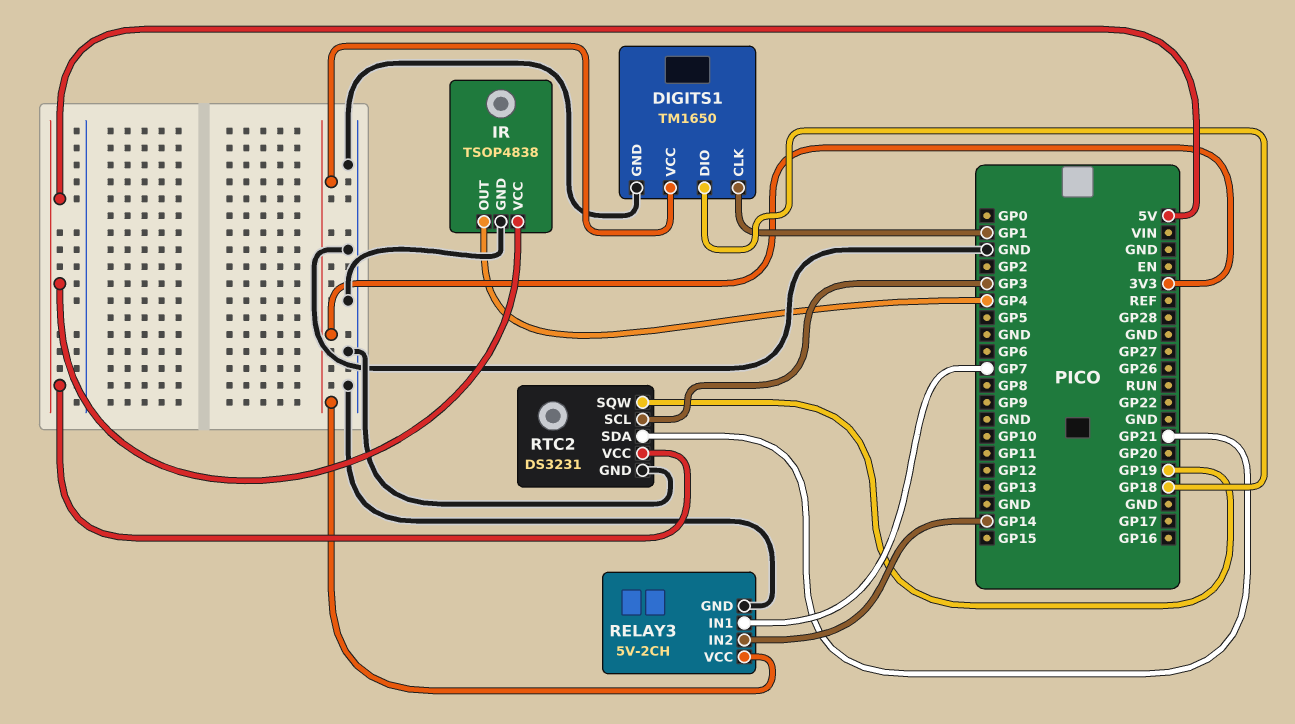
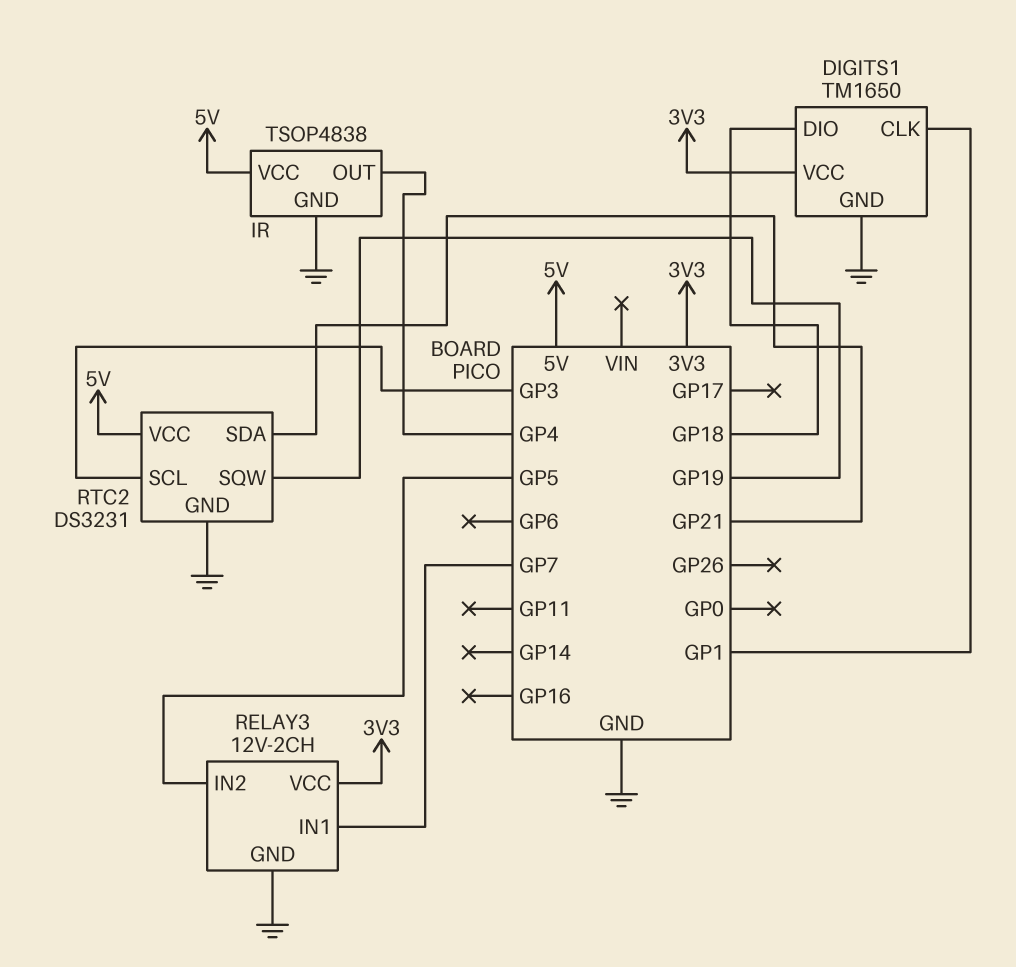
RELAY3: 5V-2CH -> 12V-2CH
RELAY3 pin IN2: GP14 -> GP5

